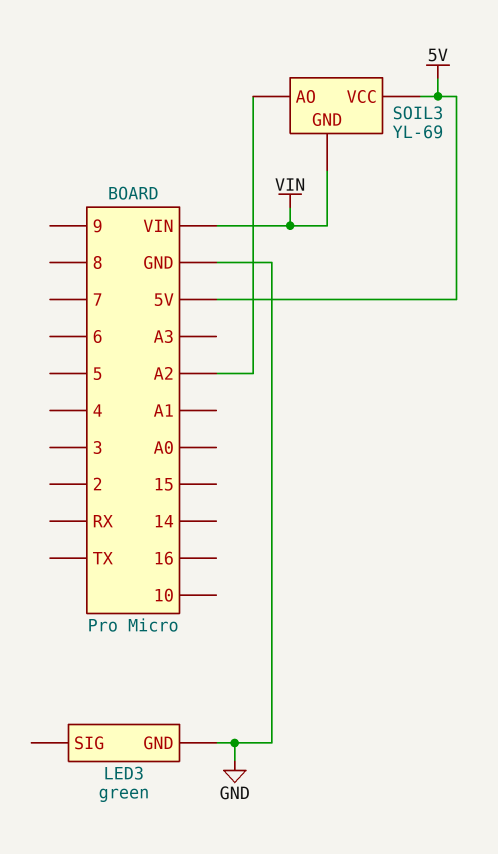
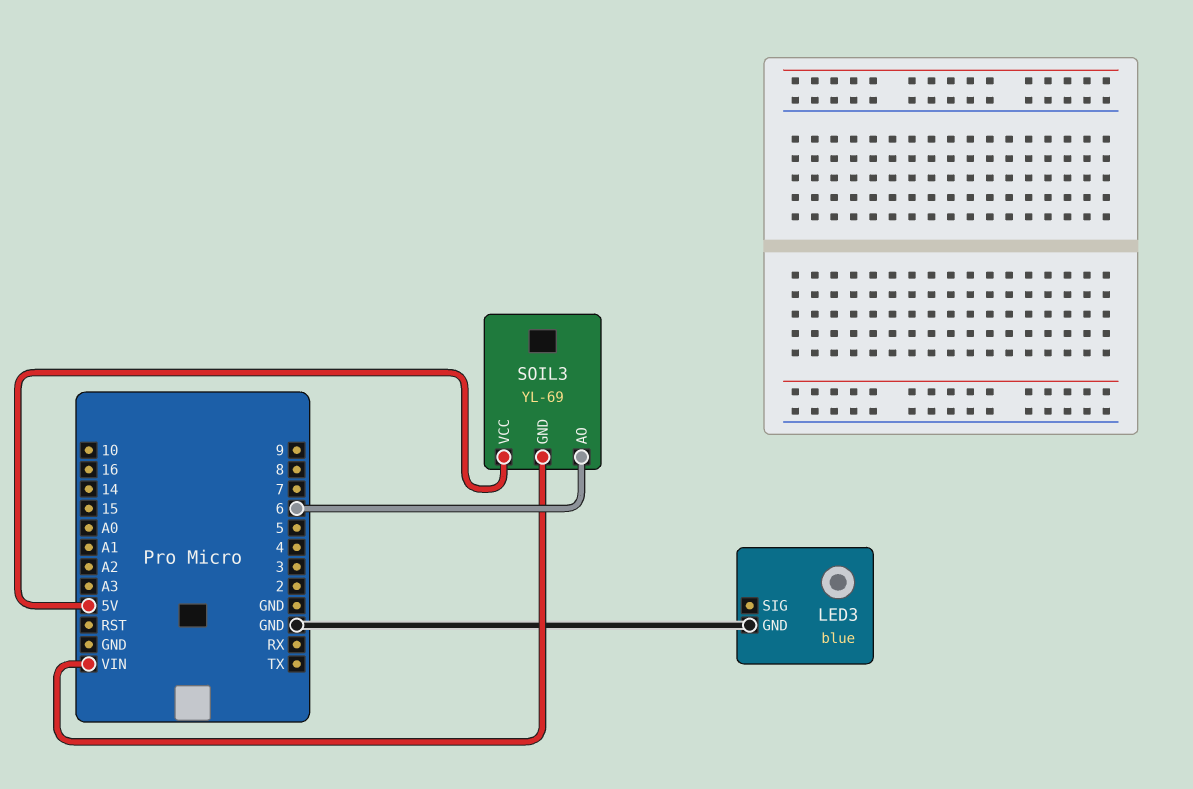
LED3: green -> blue
SOIL3 pin AO: A2 -> 6

